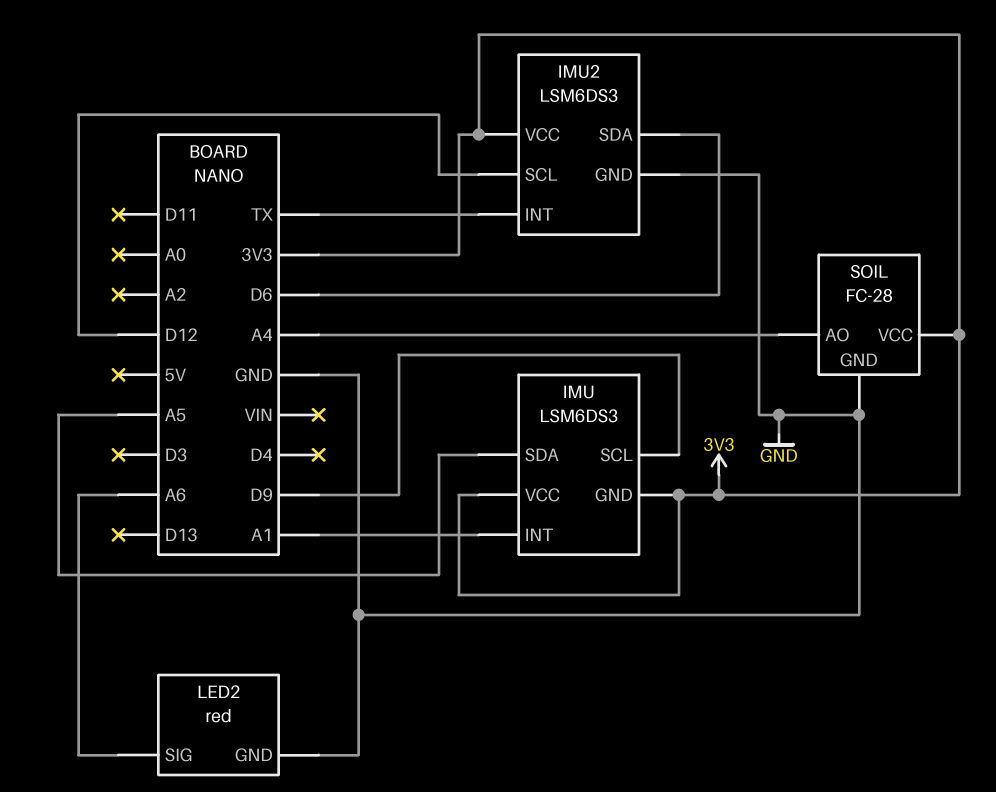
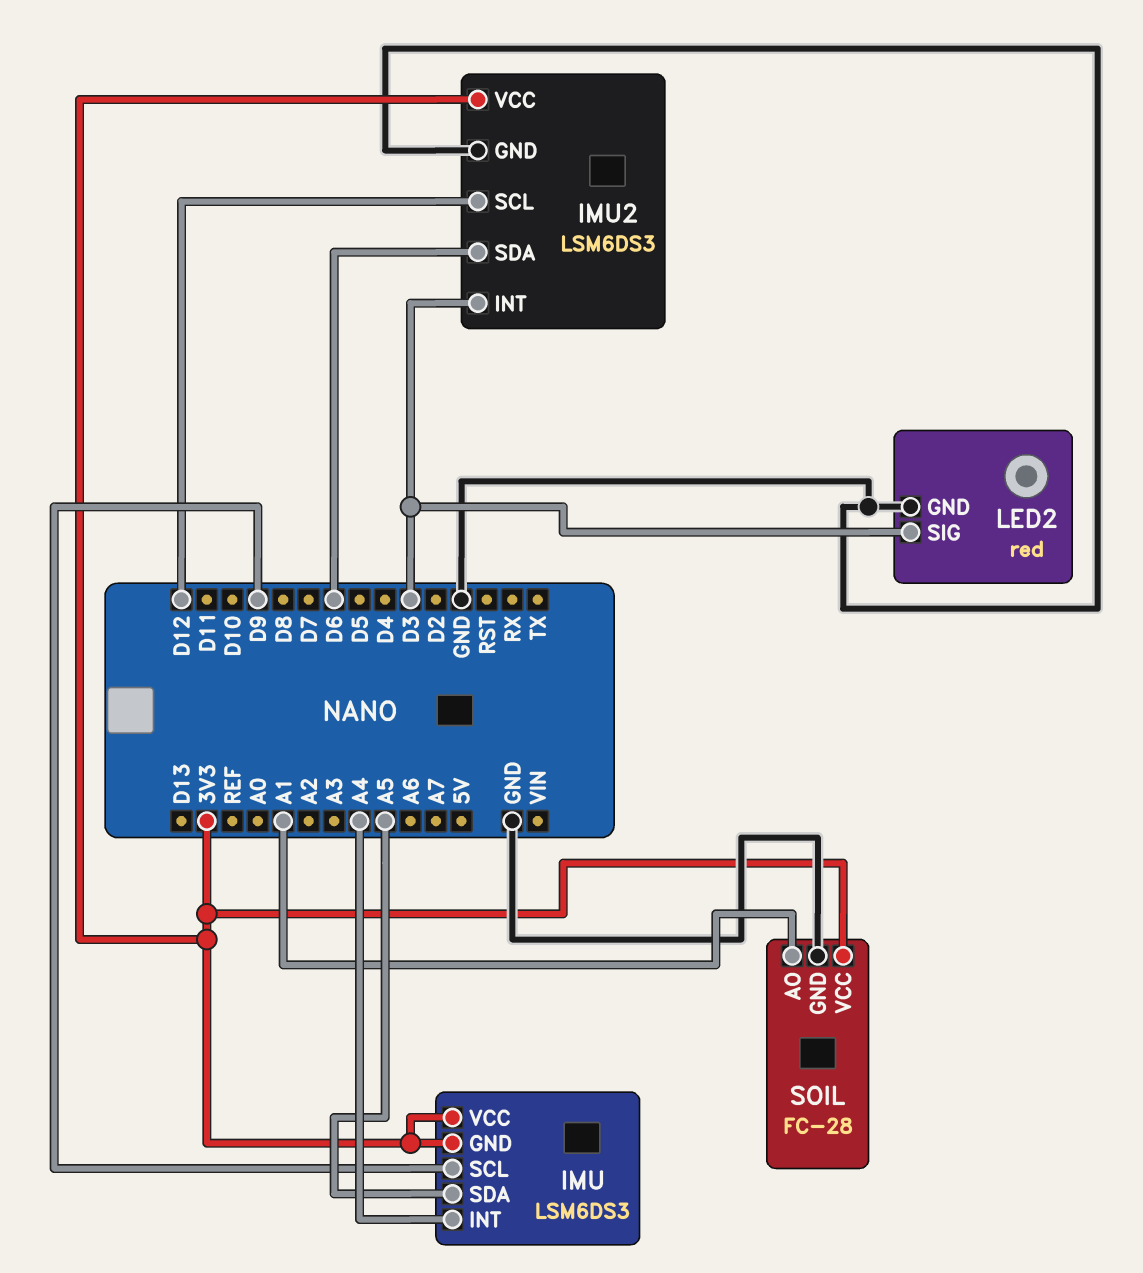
IMU pin INT: A1 -> A4
IMU2 pin INT: TX -> D3
LED2 pin SIG: A6 -> D3
SOIL pin AO: A4 -> A1

